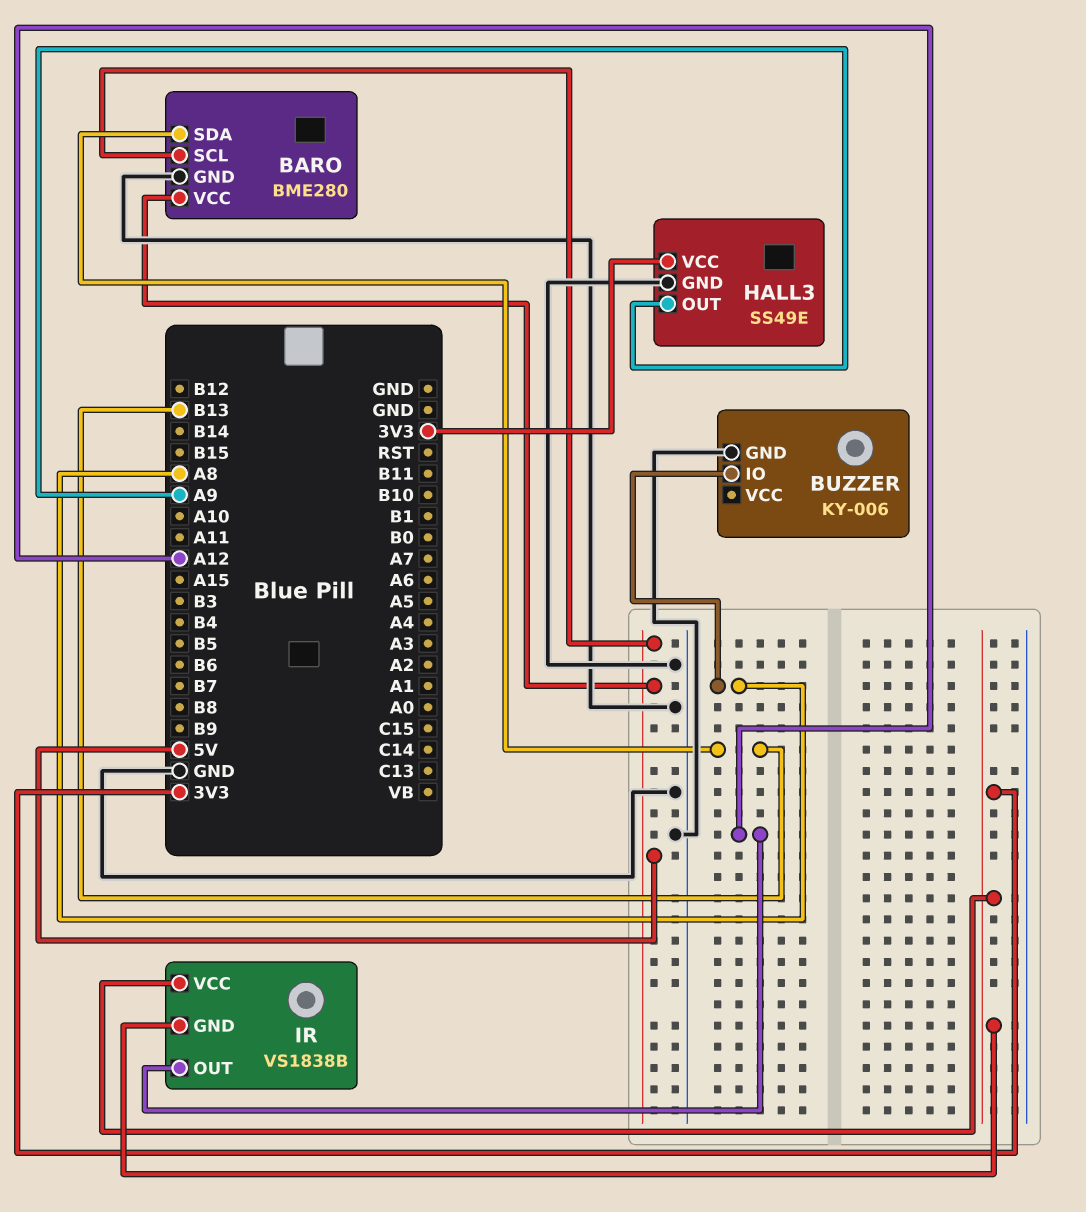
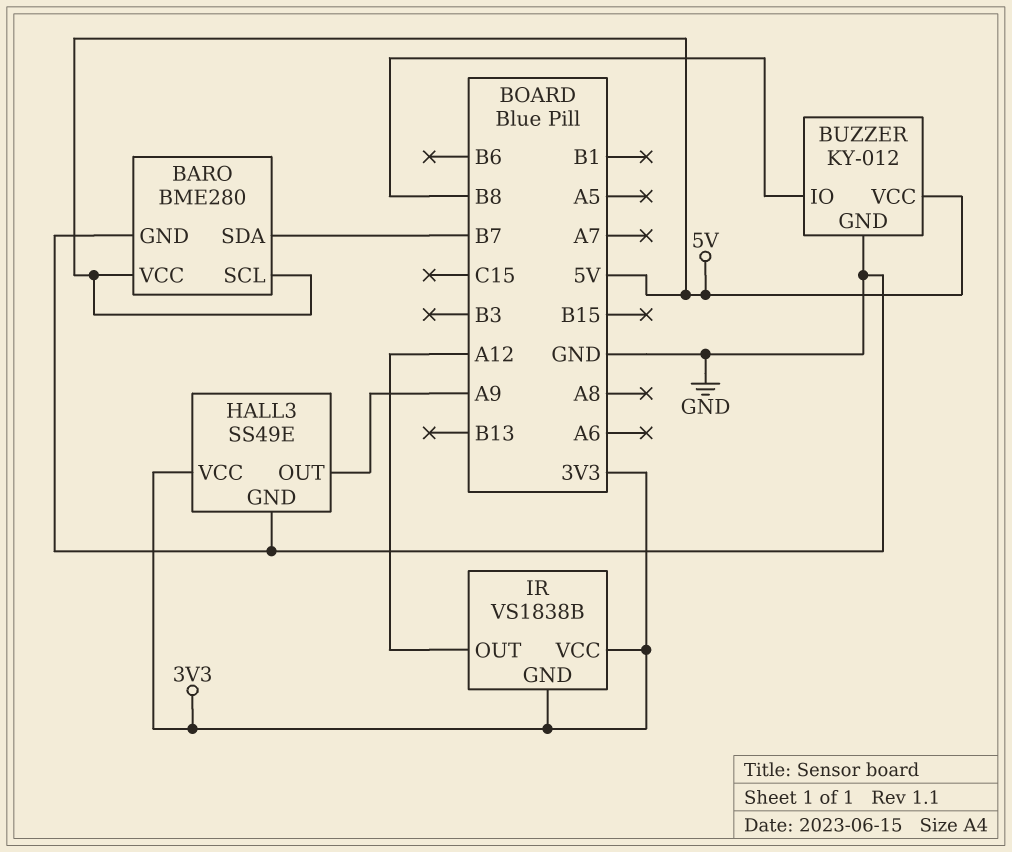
BARO pin SDA: B13 -> B7
BUZZER: KY-006 -> KY-012
BUZZER pin IO: A8 -> B8
BUZZER pin VCC: none -> 5V

